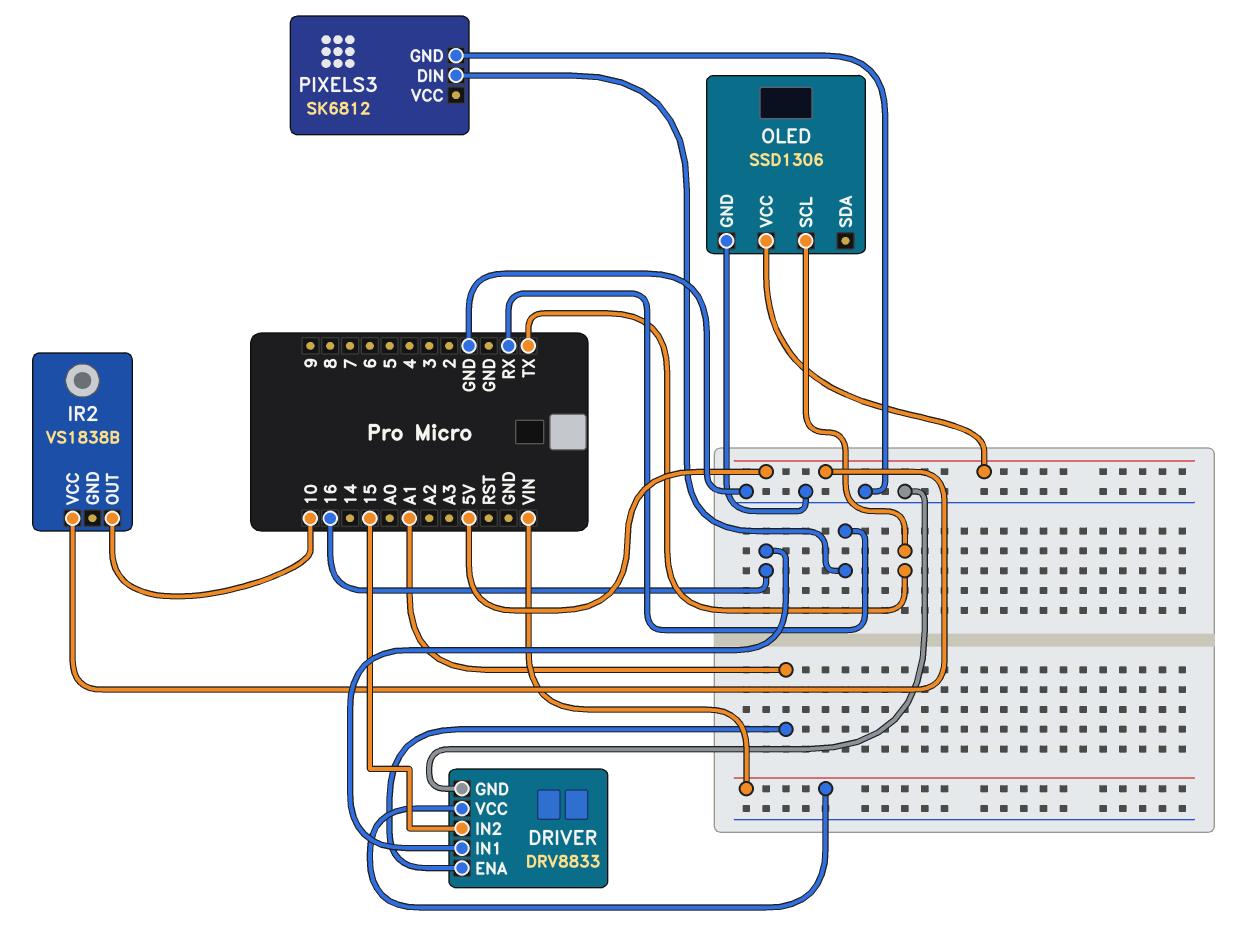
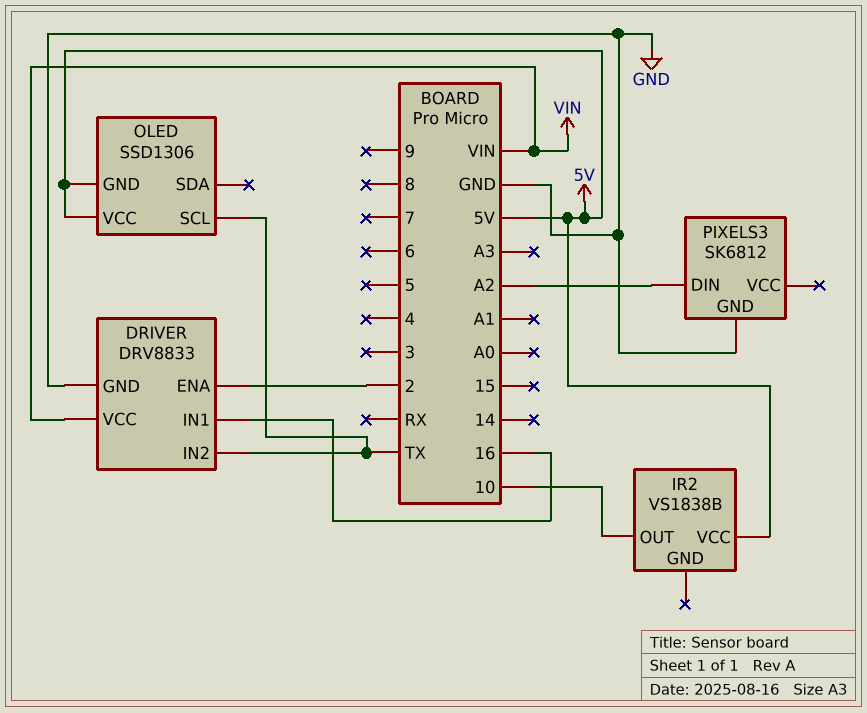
DRIVER pin ENA: A1 -> 2
DRIVER pin IN2: 15 -> TX
OLED pin GND: GND -> 5V
PIXELS3 pin DIN: RX -> A2

